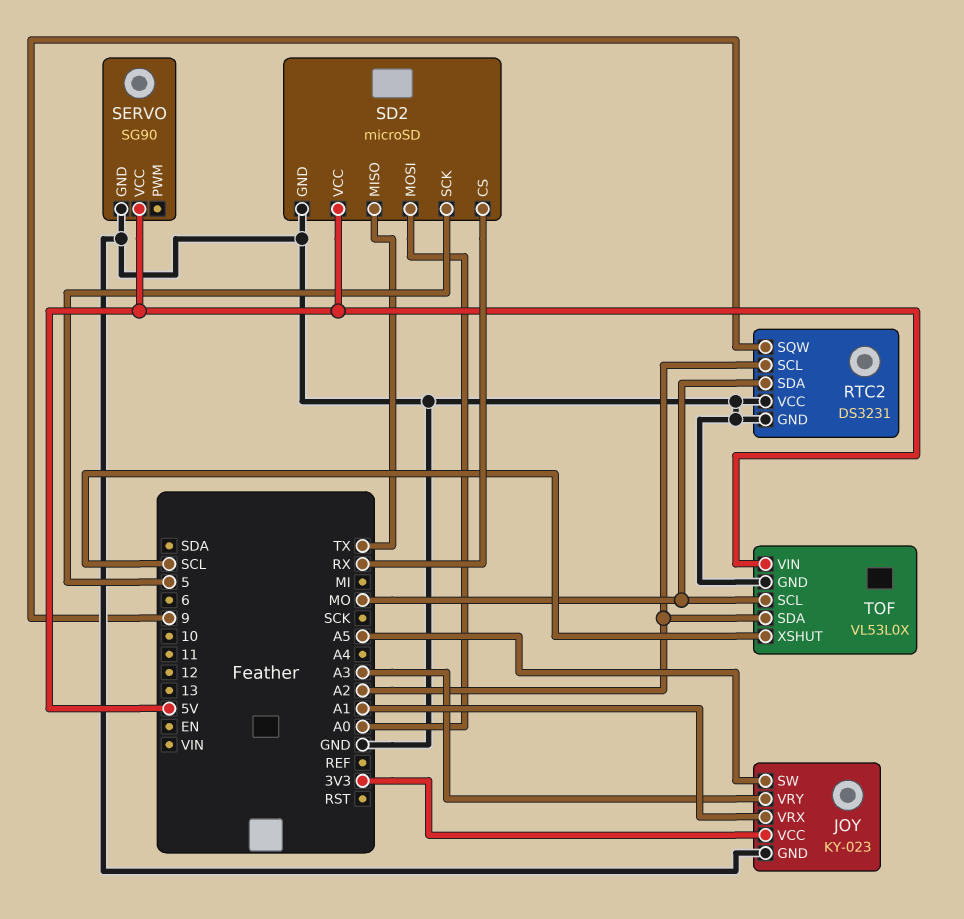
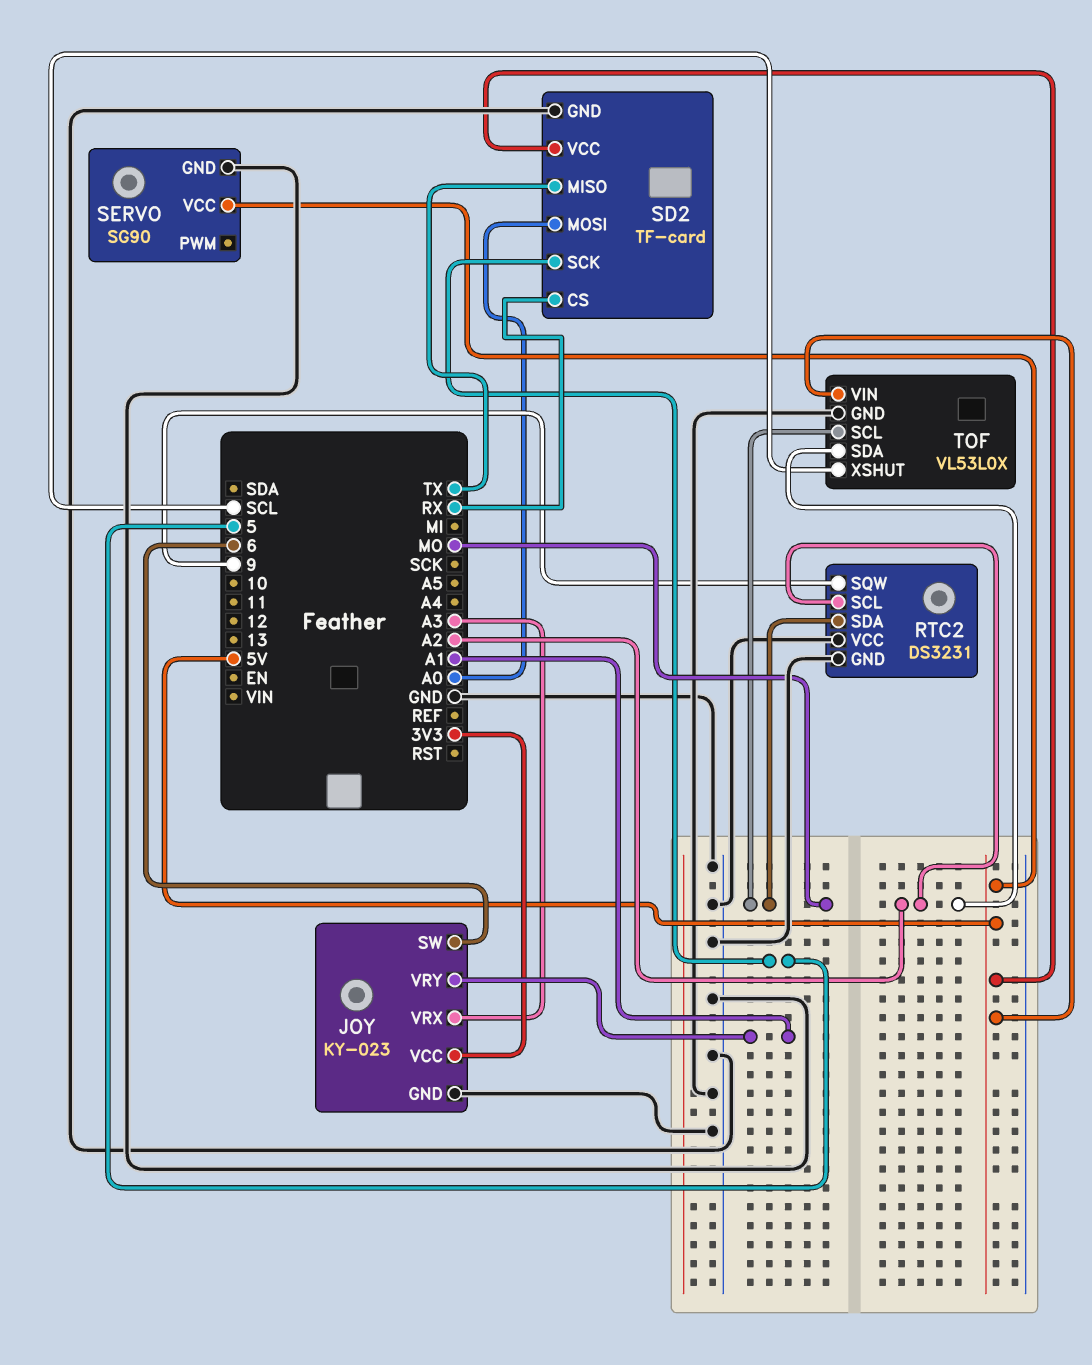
JOY pin SW: A5 -> 6
JOY pin VRX: A1 -> A3
JOY pin VRY: A3 -> A1
SD2: microSD -> TF-card

